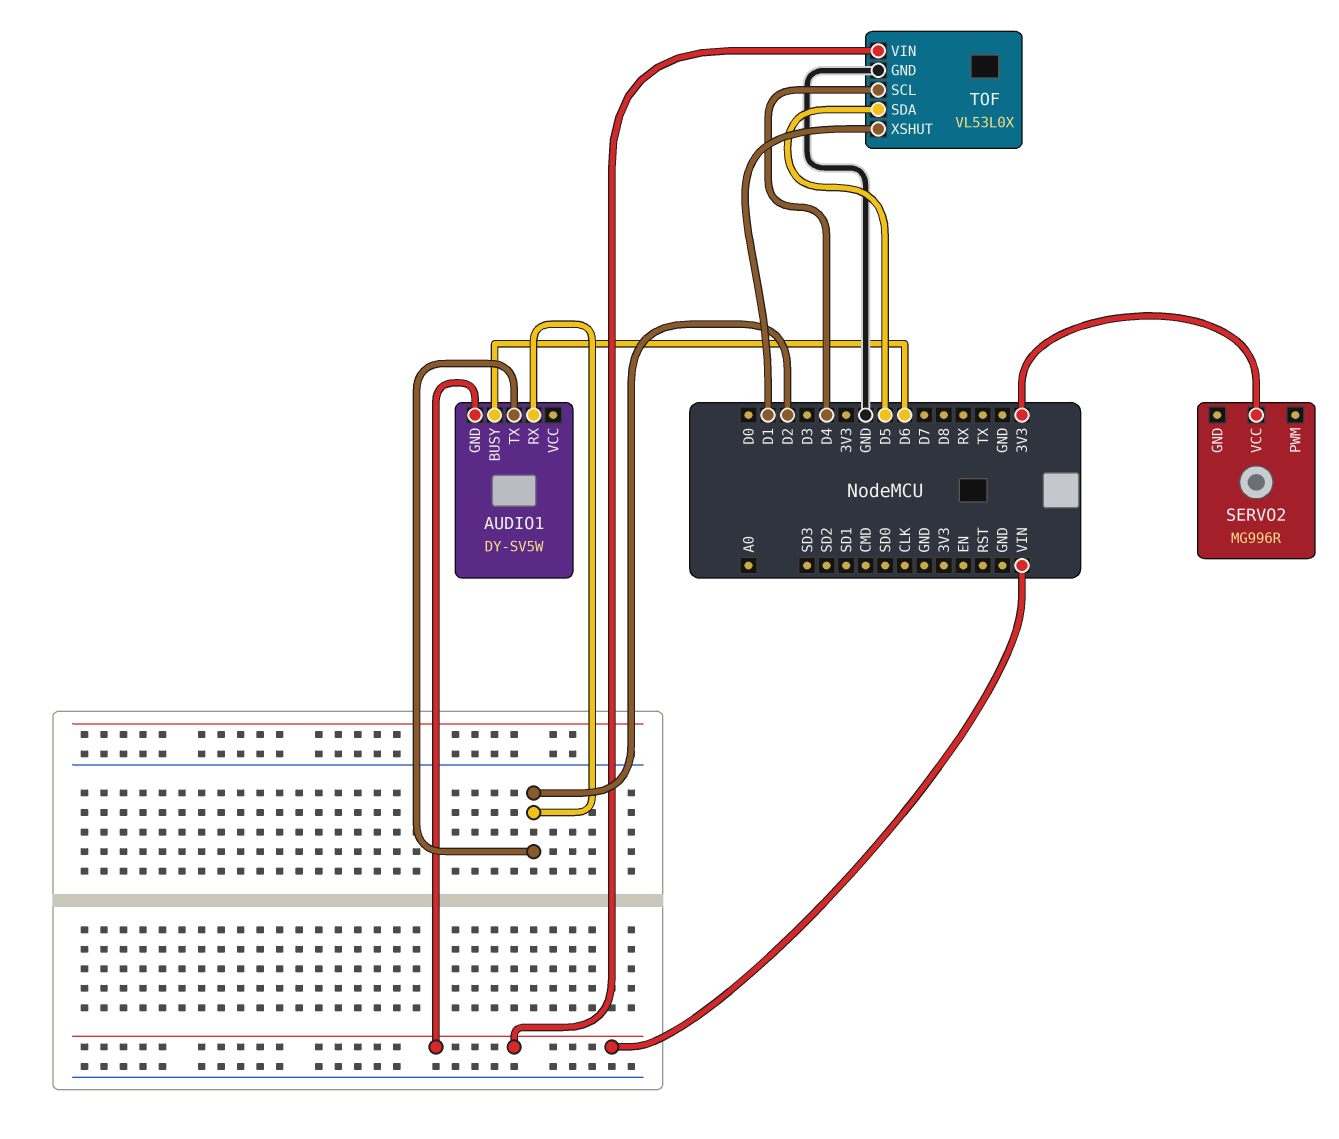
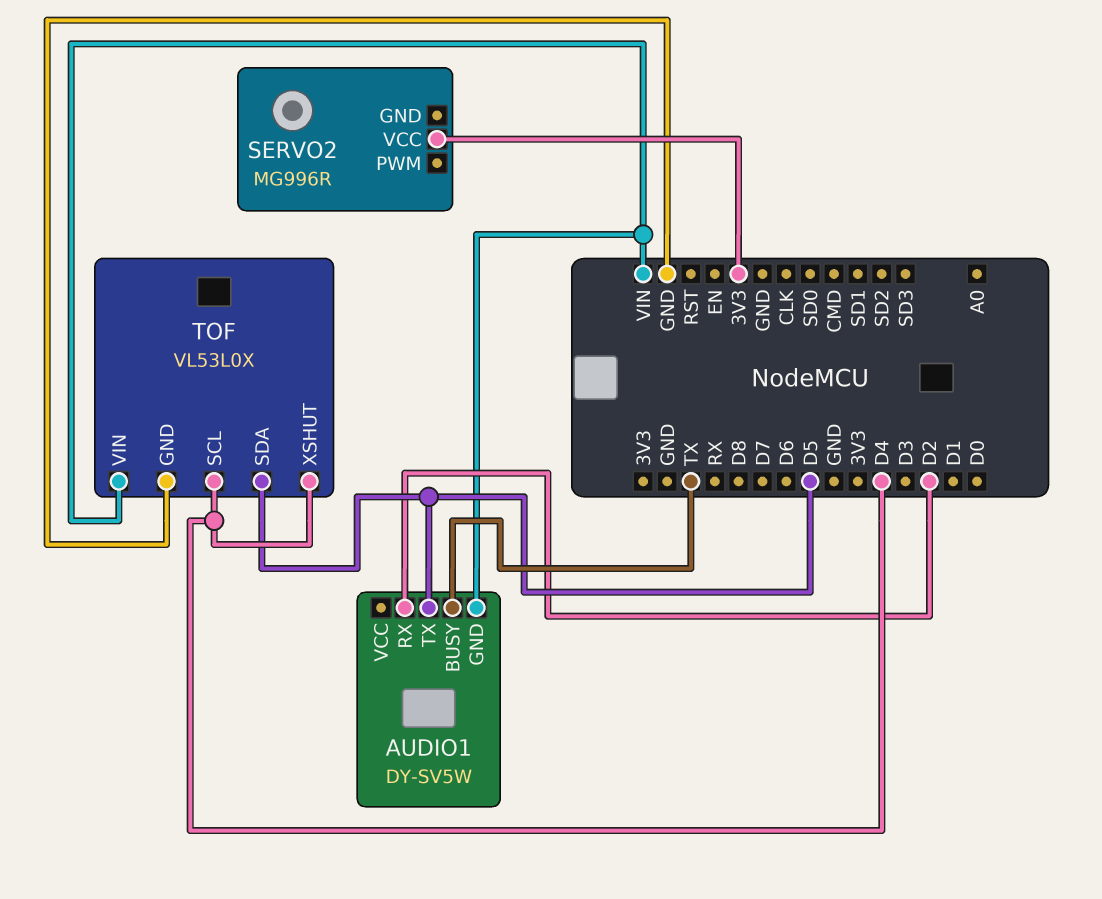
AUDIO1 pin BUSY: D6 -> TX
AUDIO1 pin TX: D2 -> D5
TOF pin XSHUT: D1 -> D4

